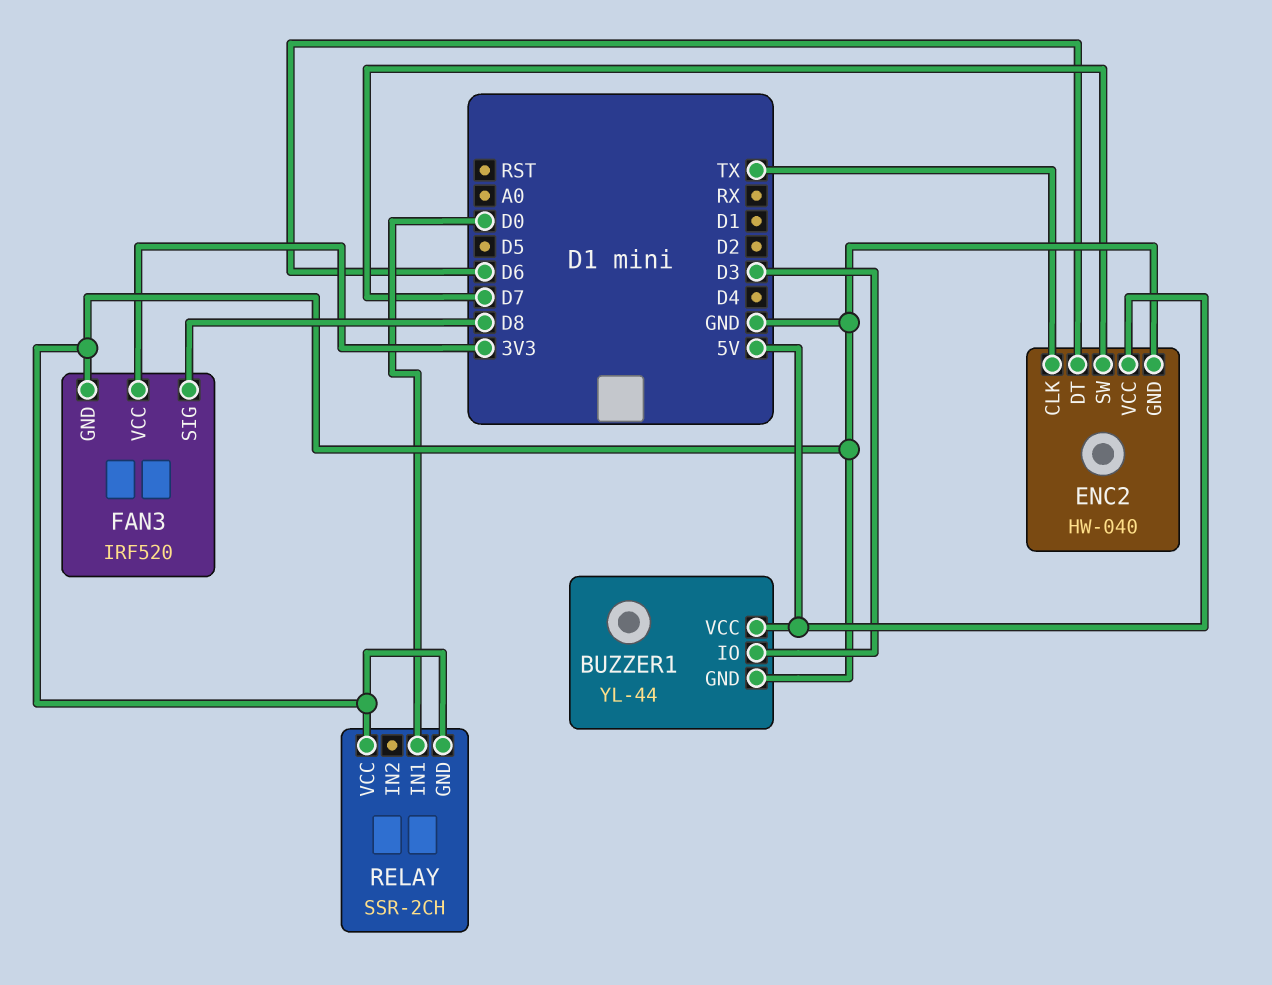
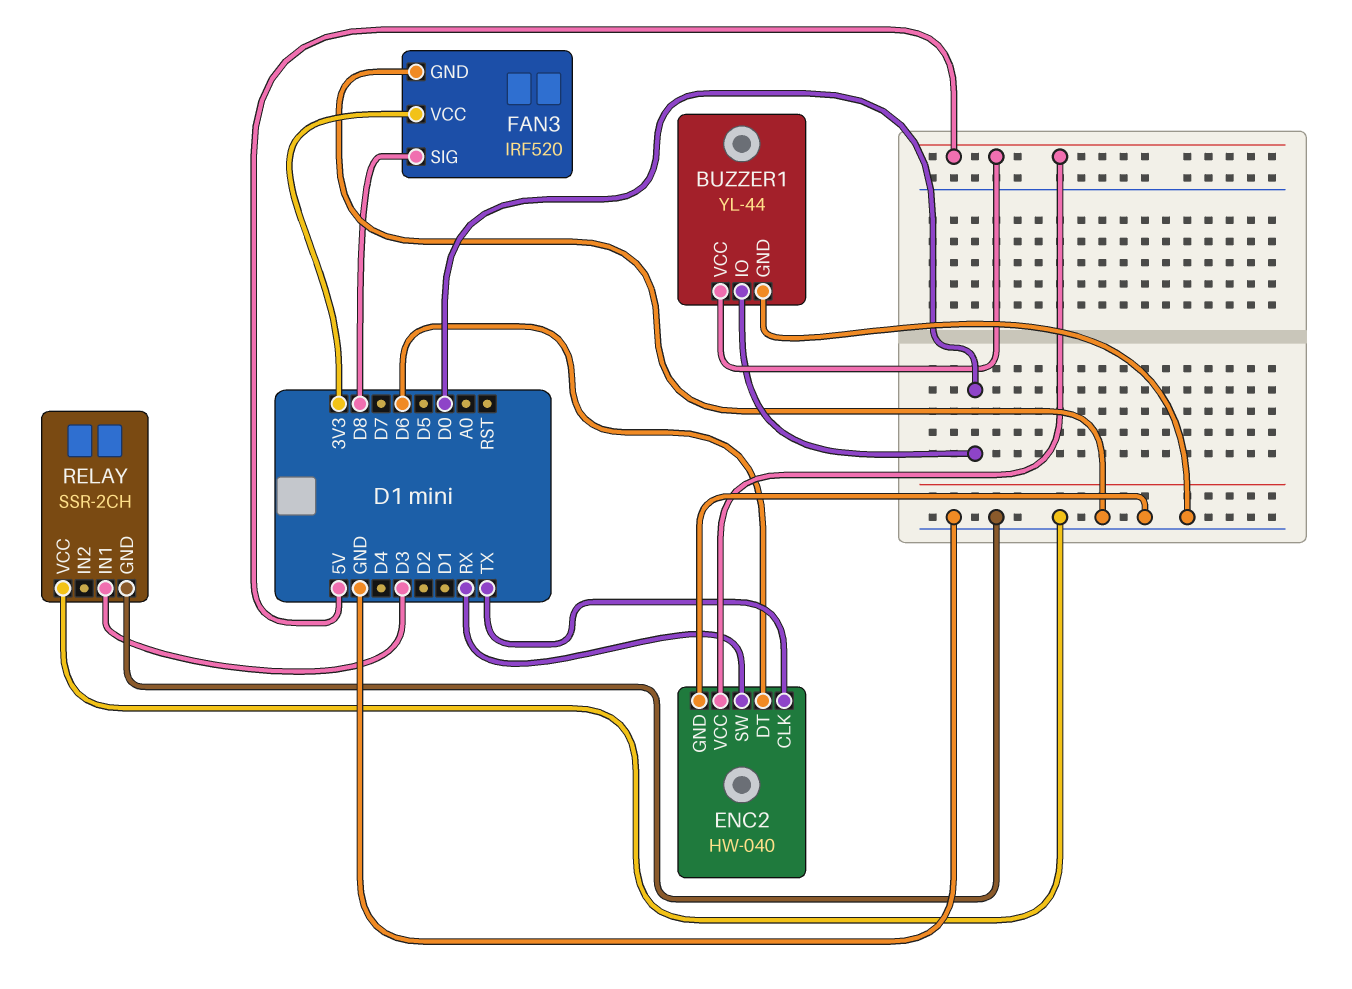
BUZZER1 pin IO: D3 -> D0
ENC2 pin SW: D7 -> RX
RELAY pin IN1: D0 -> D3

